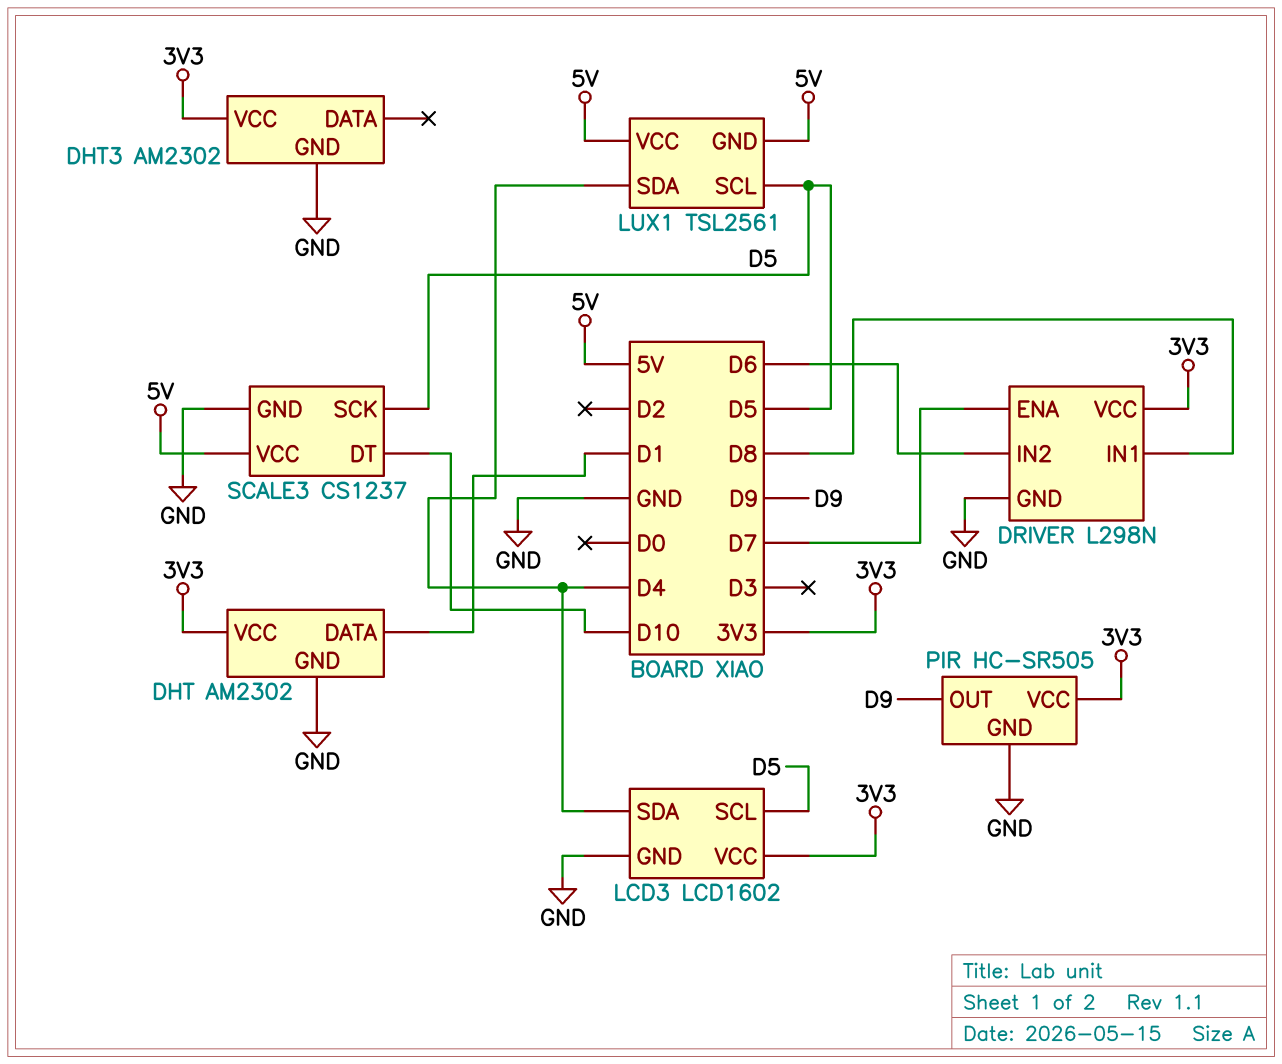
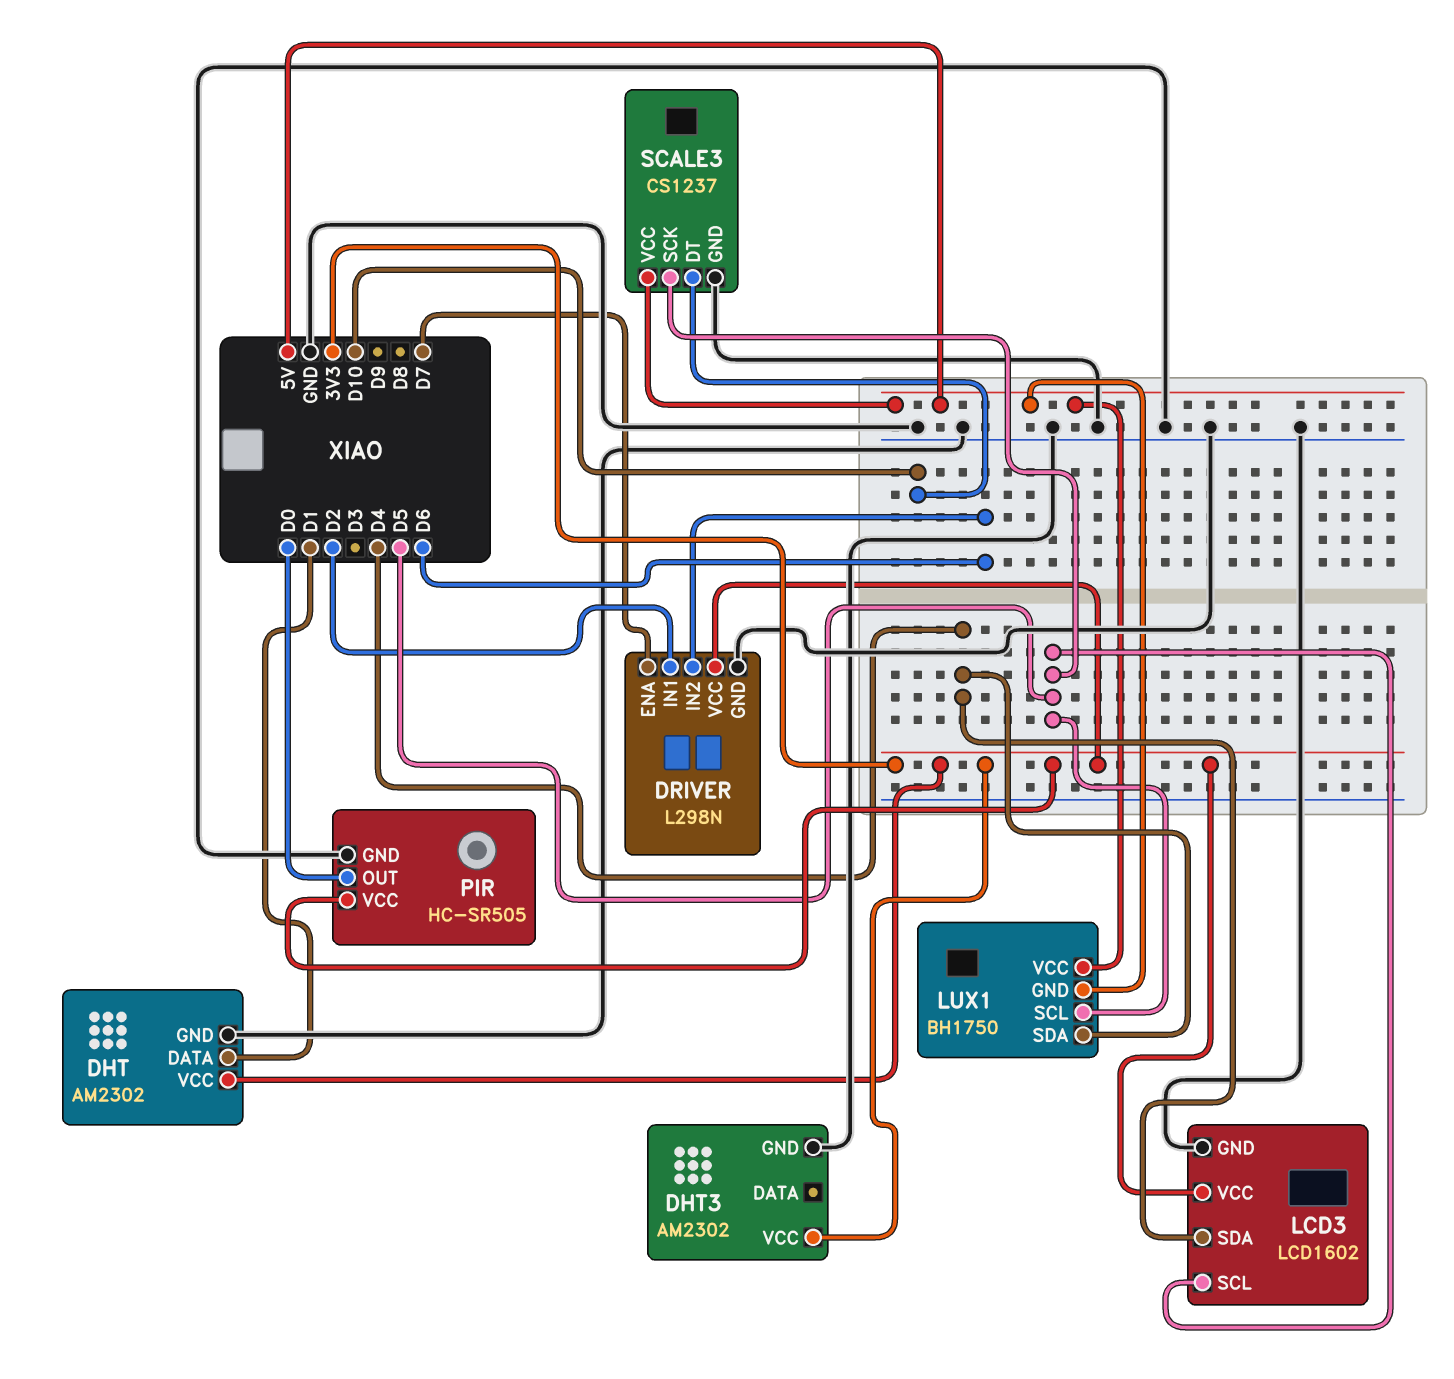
DRIVER pin IN1: D8 -> D2
LUX1: TSL2561 -> BH1750
PIR pin OUT: D9 -> D0

